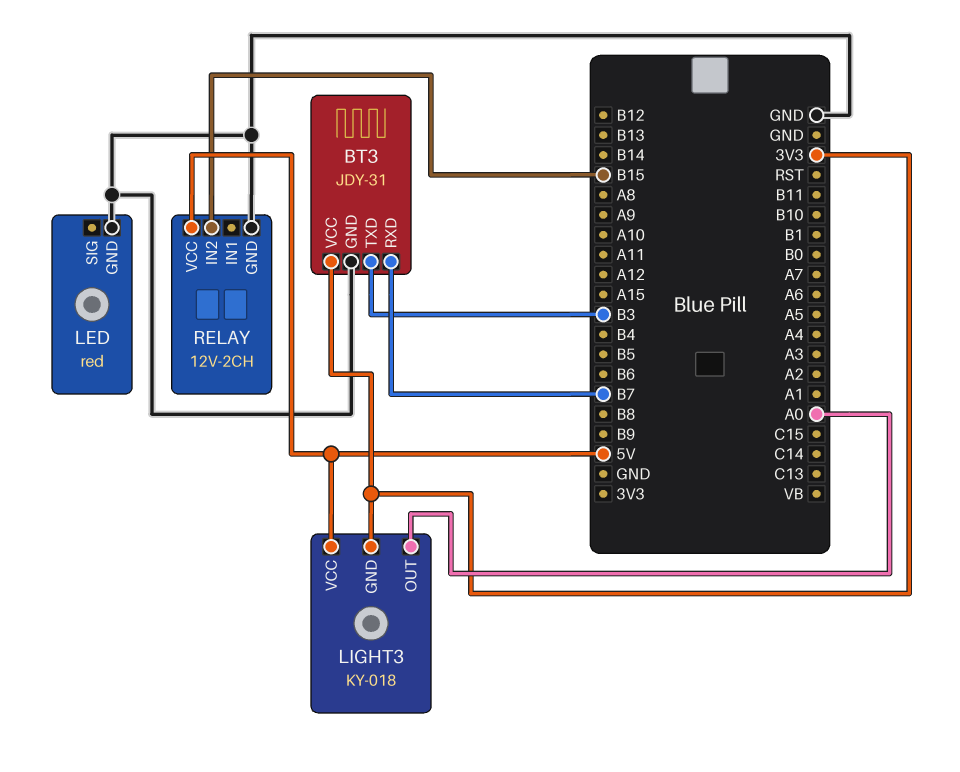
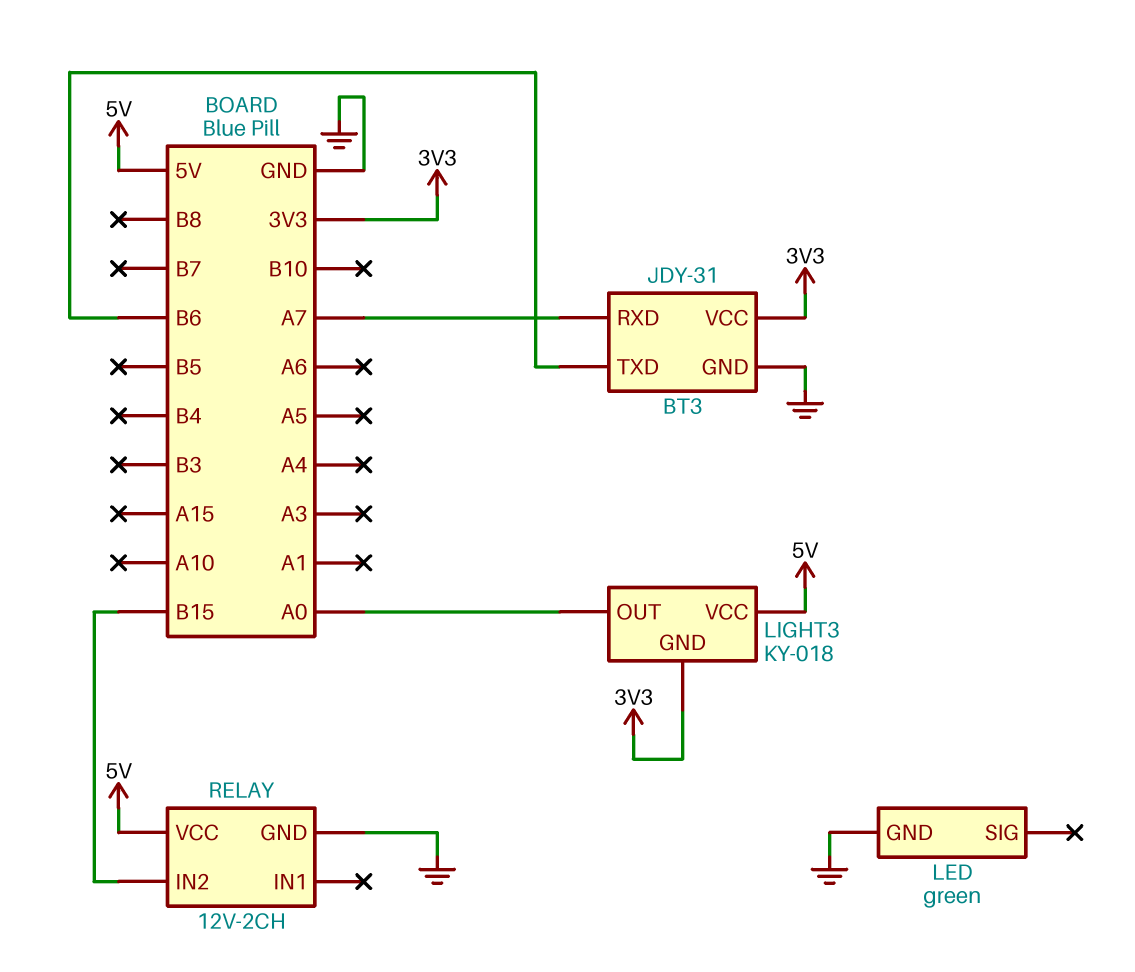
BT3 pin RXD: B7 -> A7
BT3 pin TXD: B3 -> B6
LED: red -> green

